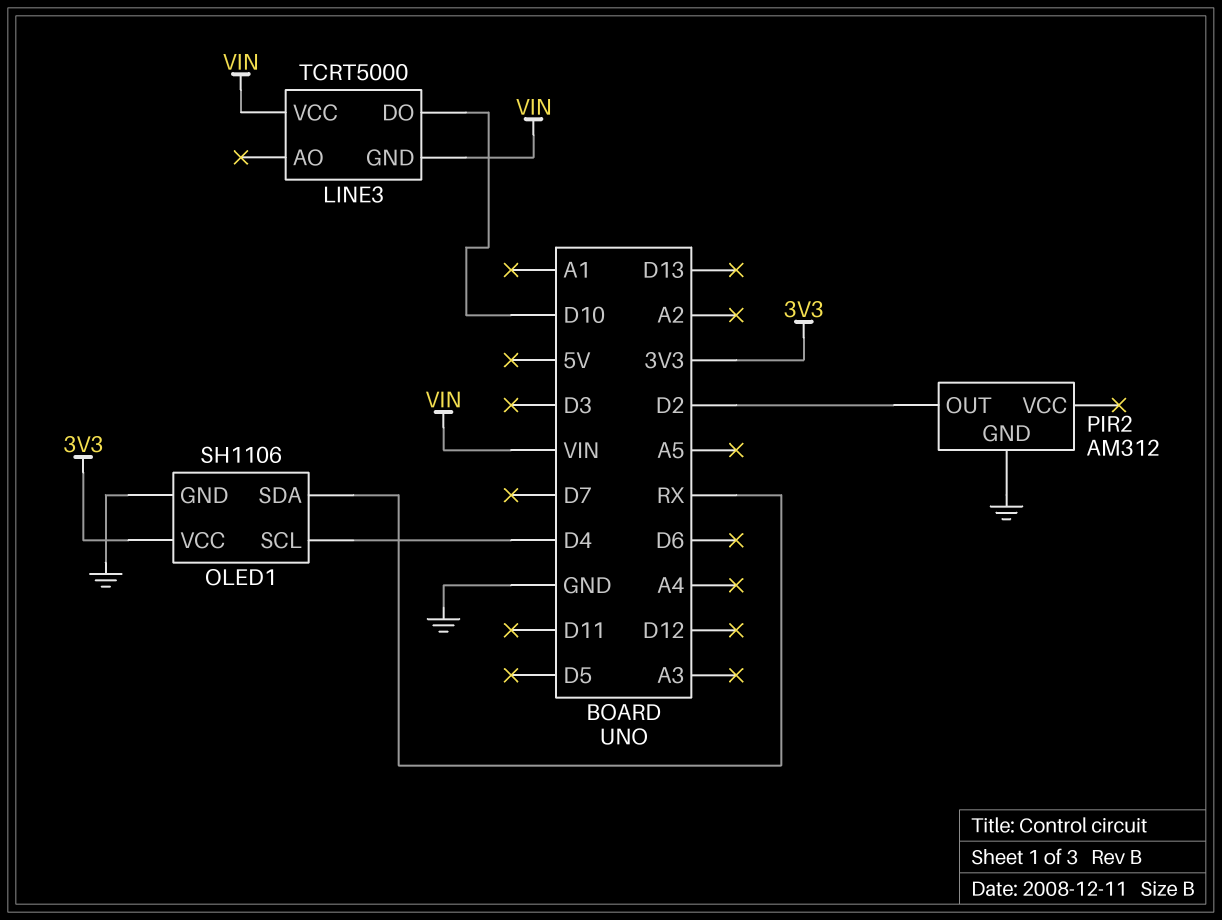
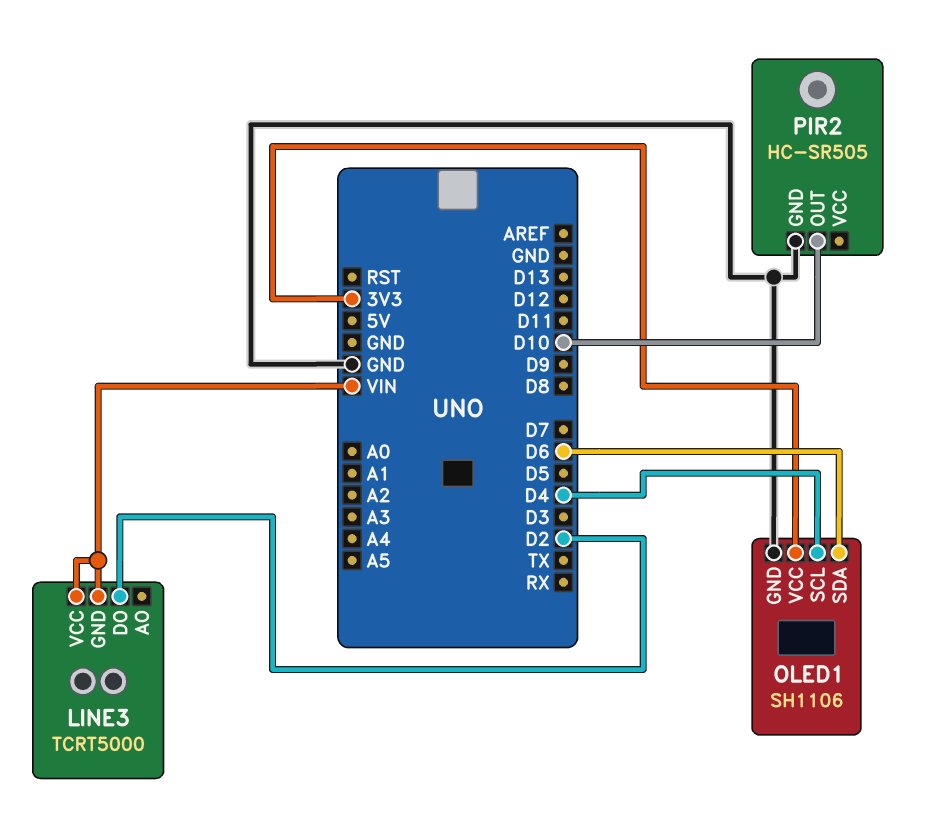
LINE3 pin DO: D10 -> D2
OLED1 pin SDA: RX -> D6
PIR2: AM312 -> HC-SR505
PIR2 pin OUT: D2 -> D10

